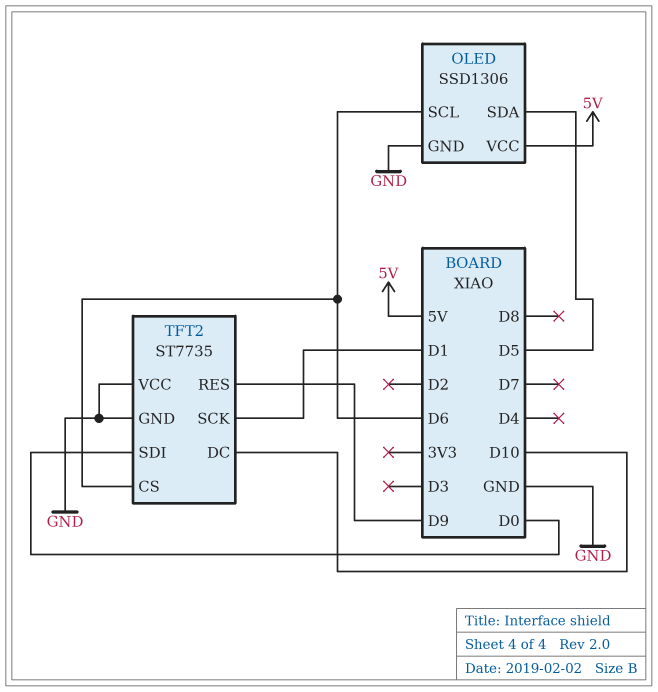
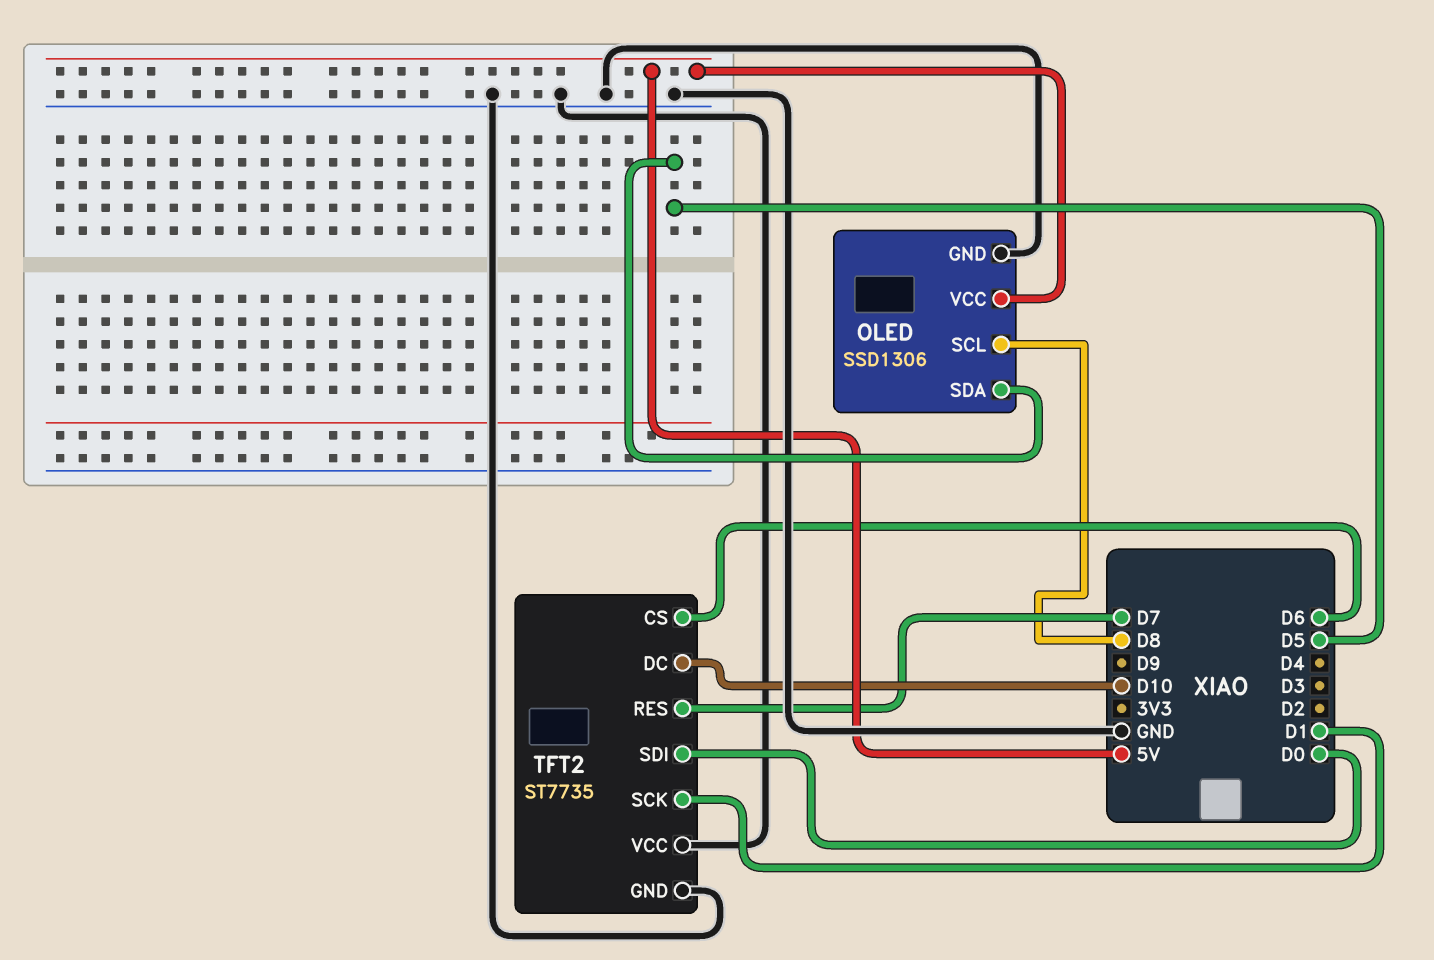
OLED pin SCL: D6 -> D8
TFT2 pin RES: D9 -> D7

